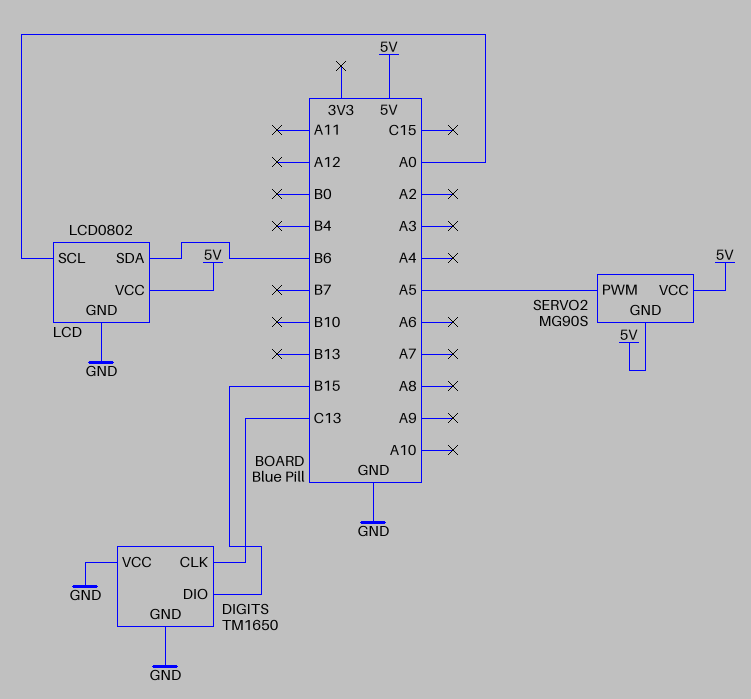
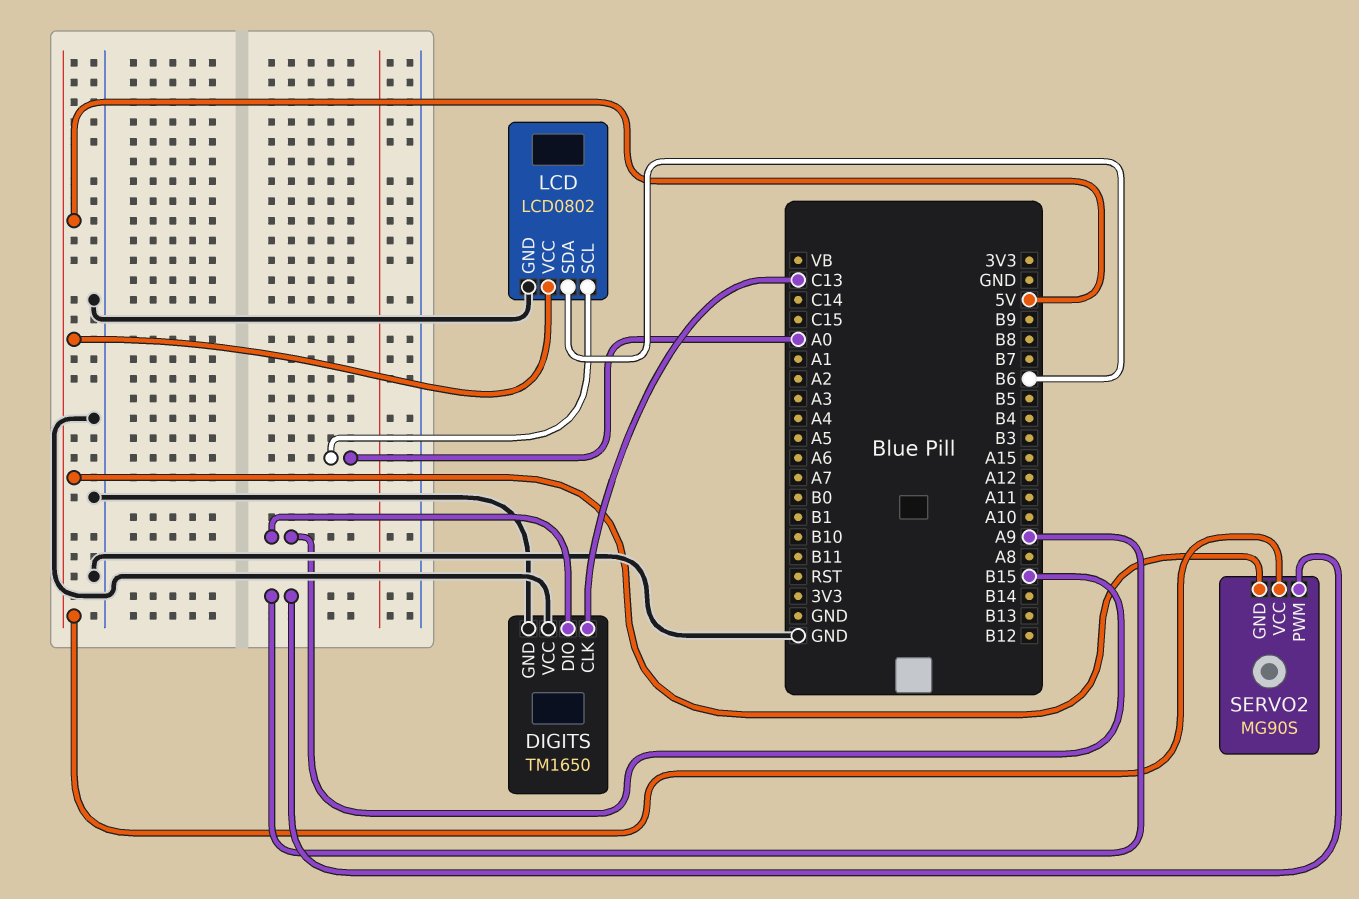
SERVO2 pin PWM: A5 -> A9

